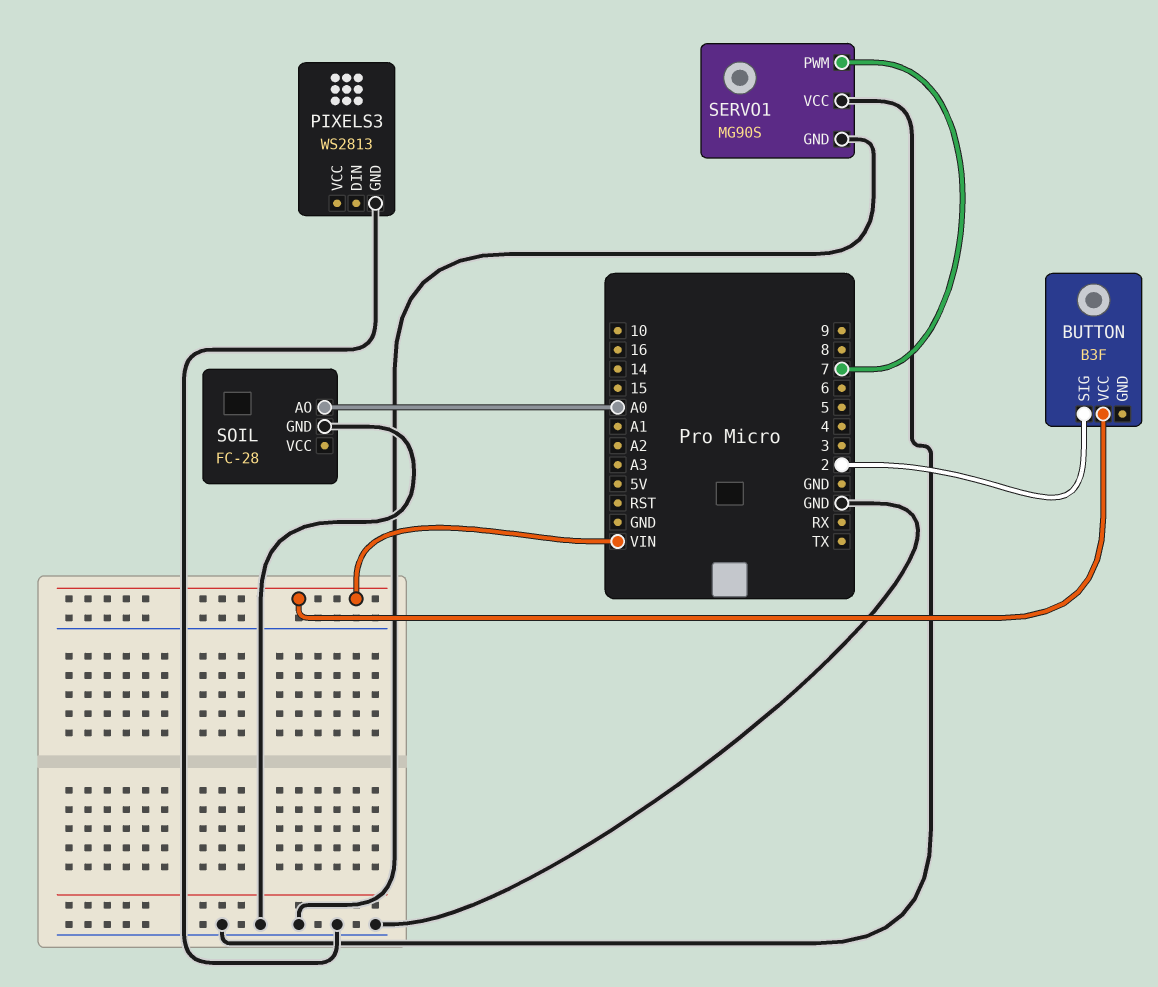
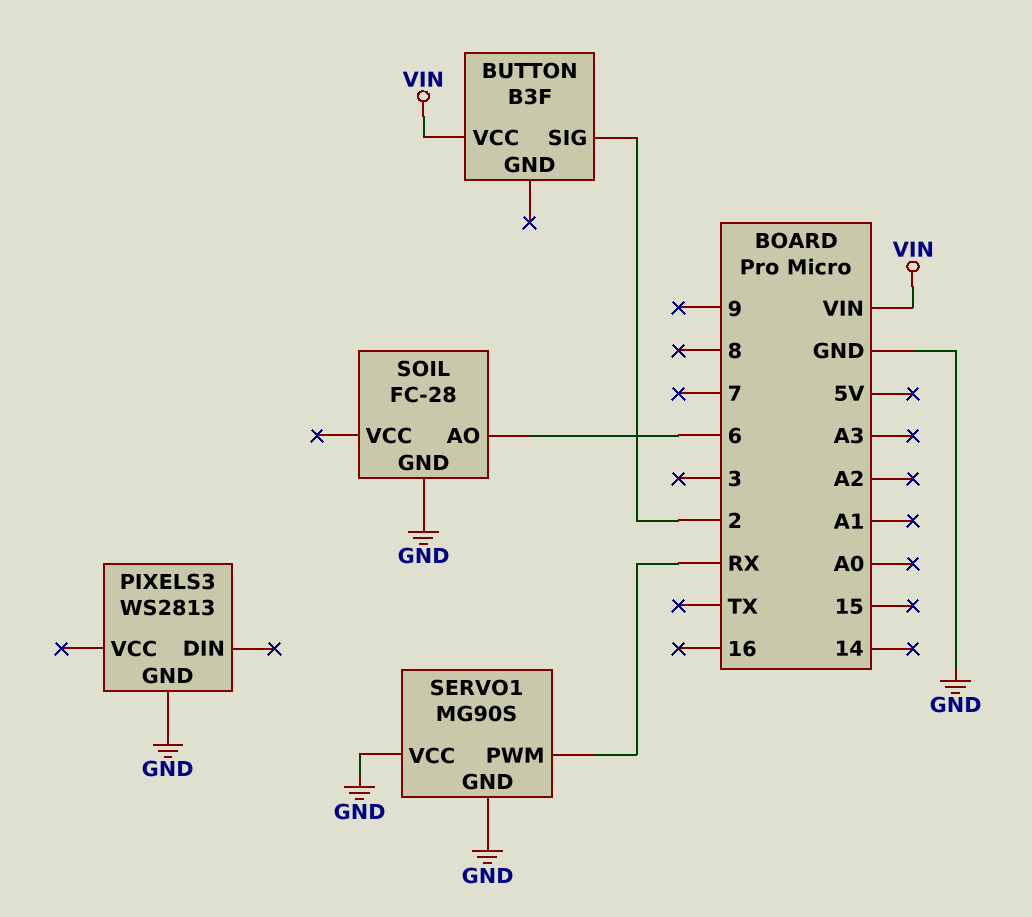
SERVO1 pin PWM: 7 -> RX
SOIL pin AO: A0 -> 6

